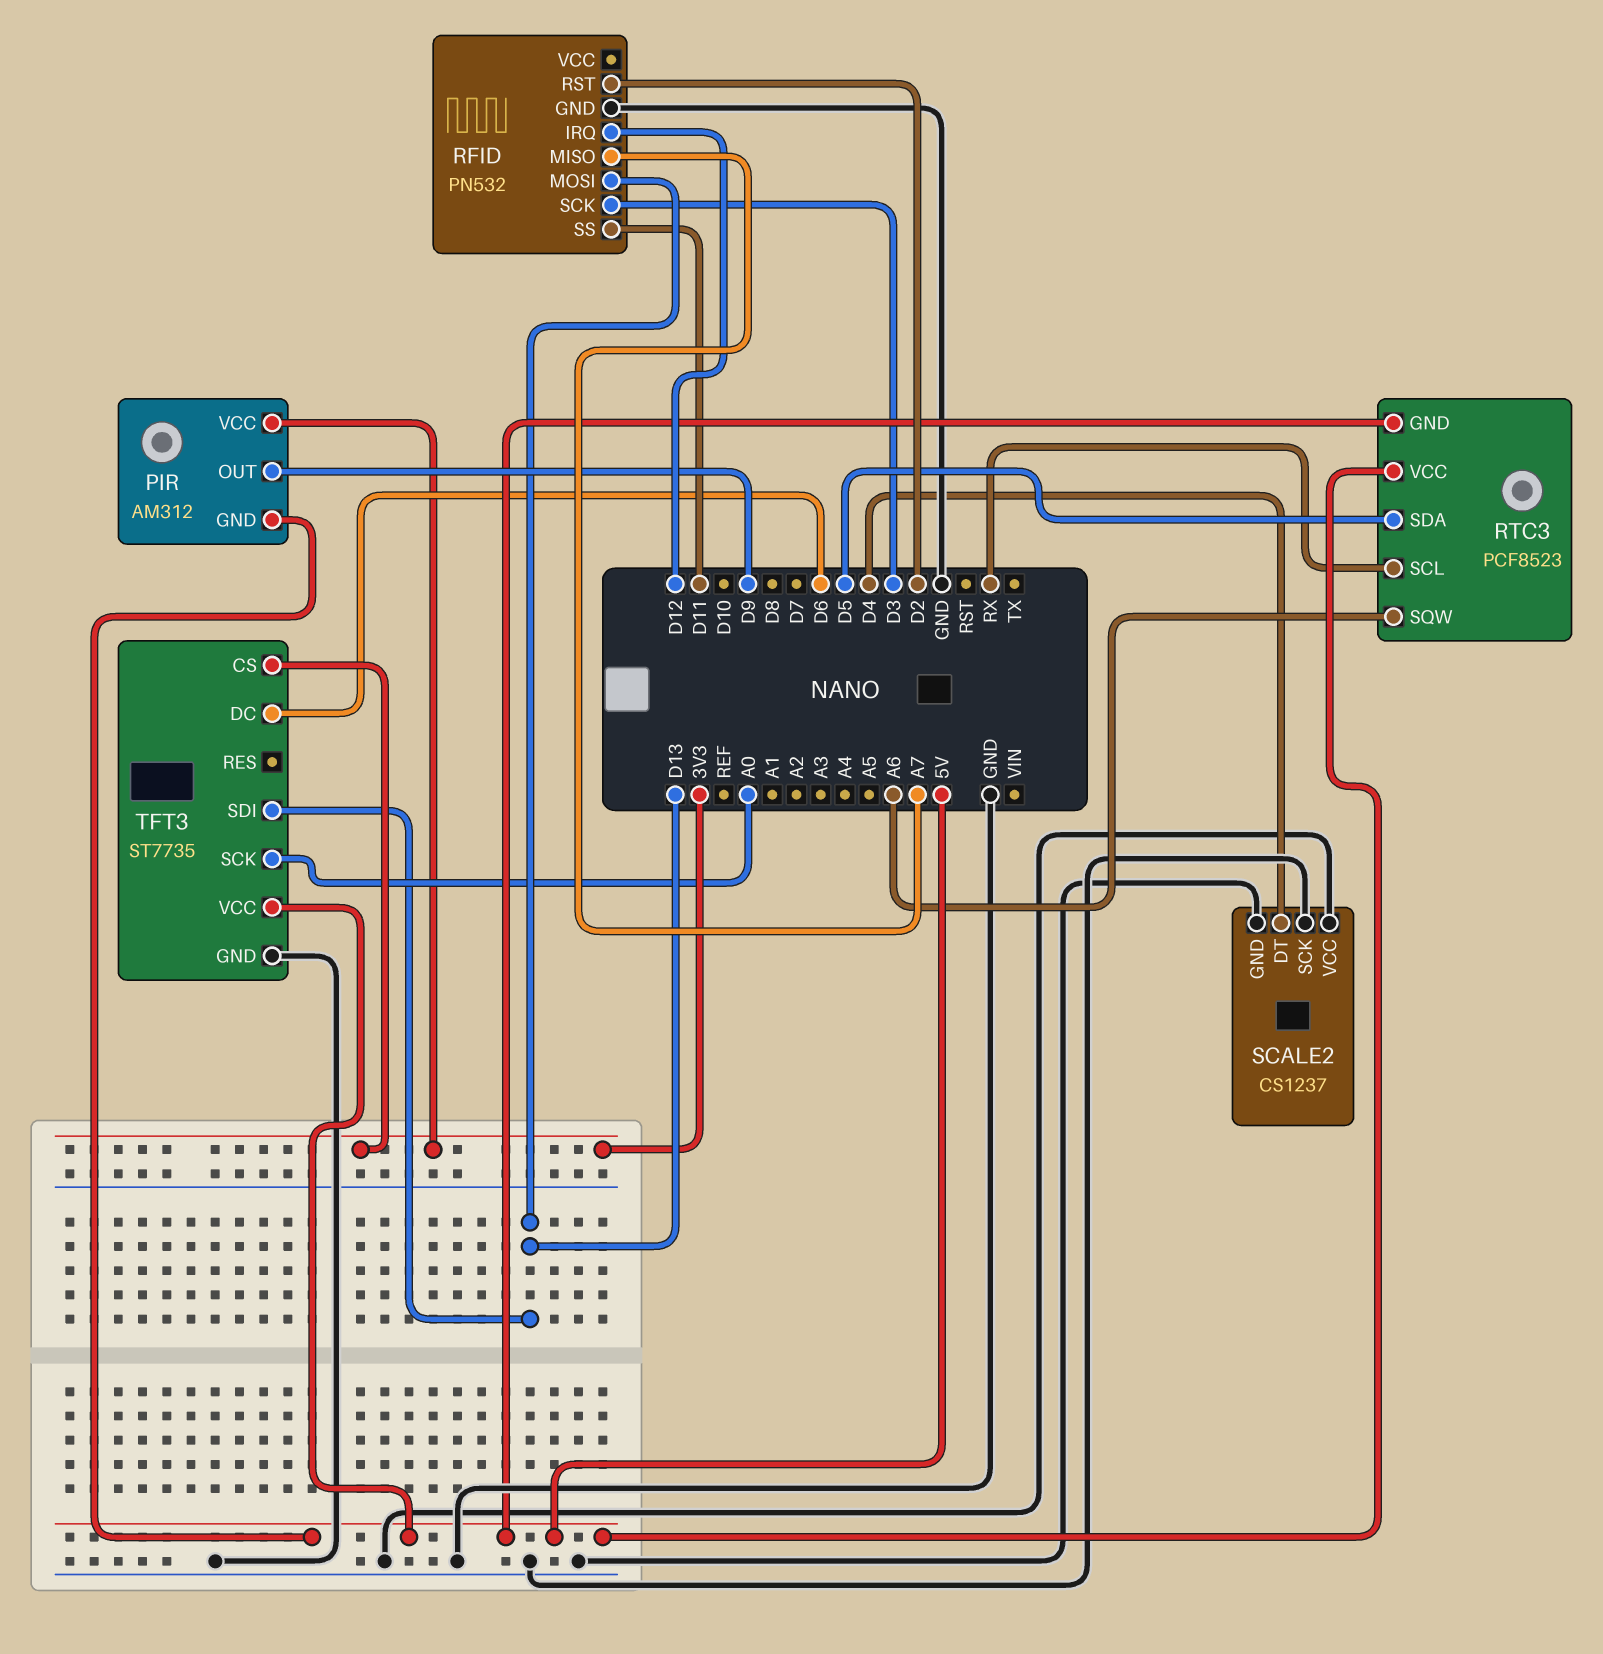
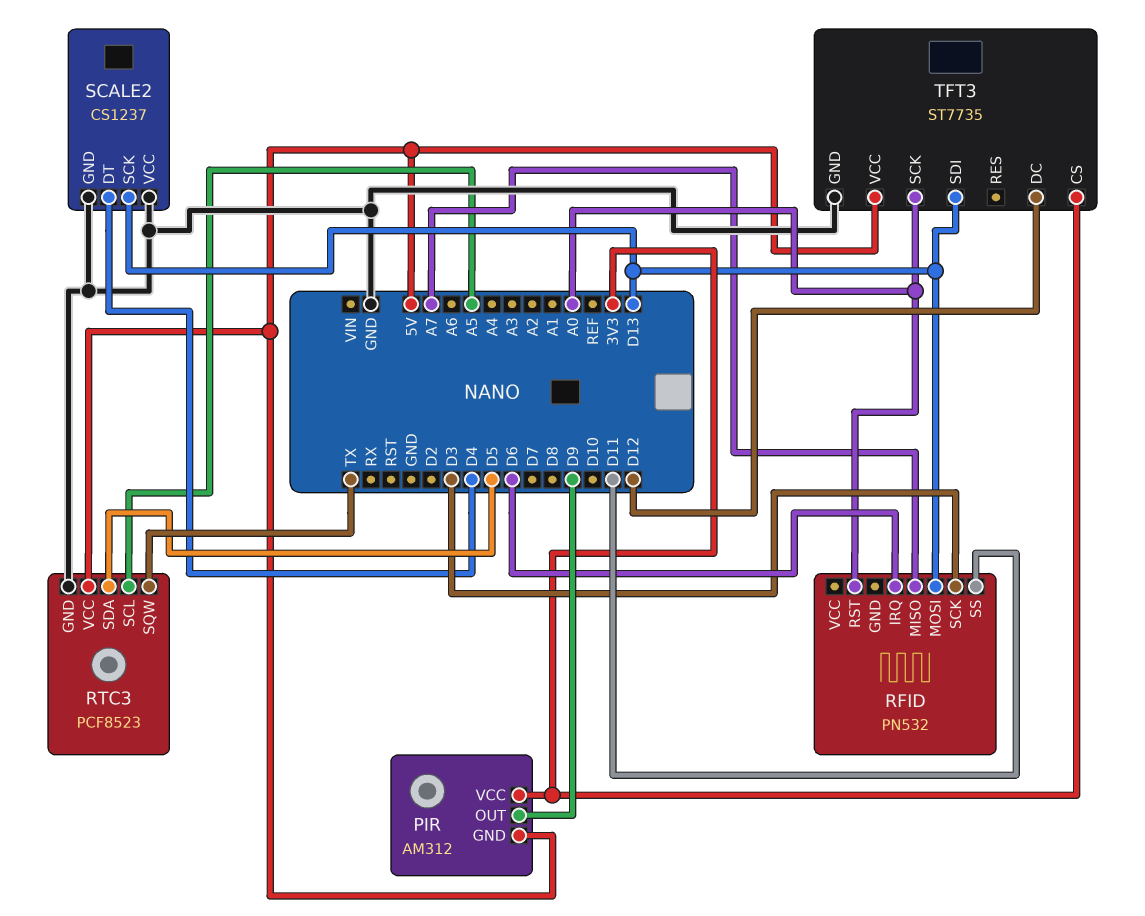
RFID pin GND: GND -> none
RFID pin IRQ: D12 -> D6
RFID pin RST: D2 -> A0
RTC3 pin GND: 5V -> GND
RTC3 pin SCL: RX -> A5
RTC3 pin SQW: A6 -> TX
SCALE2 pin SCK: GND -> D13
TFT3 pin DC: D6 -> D12

